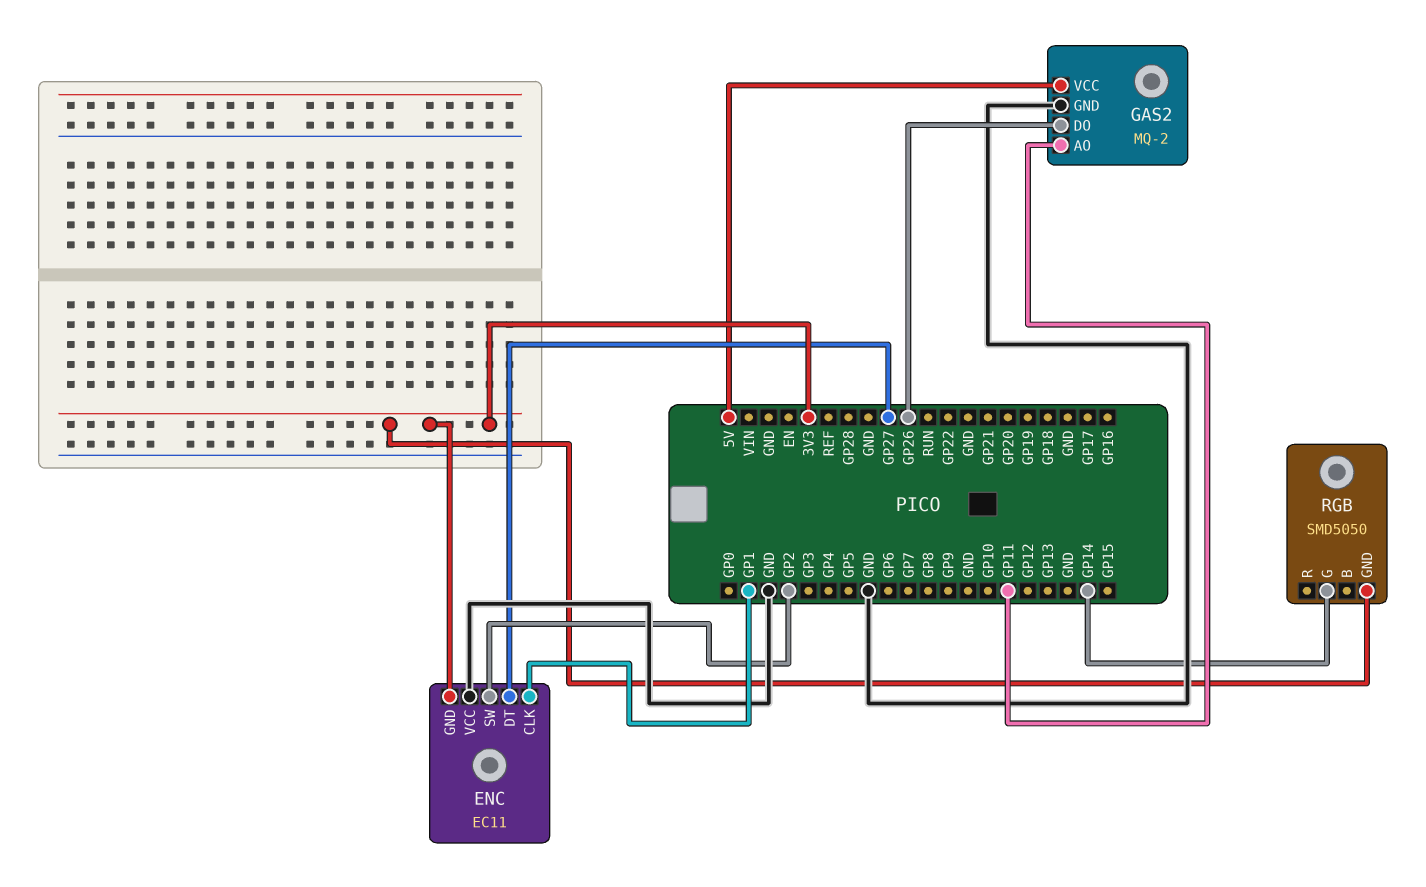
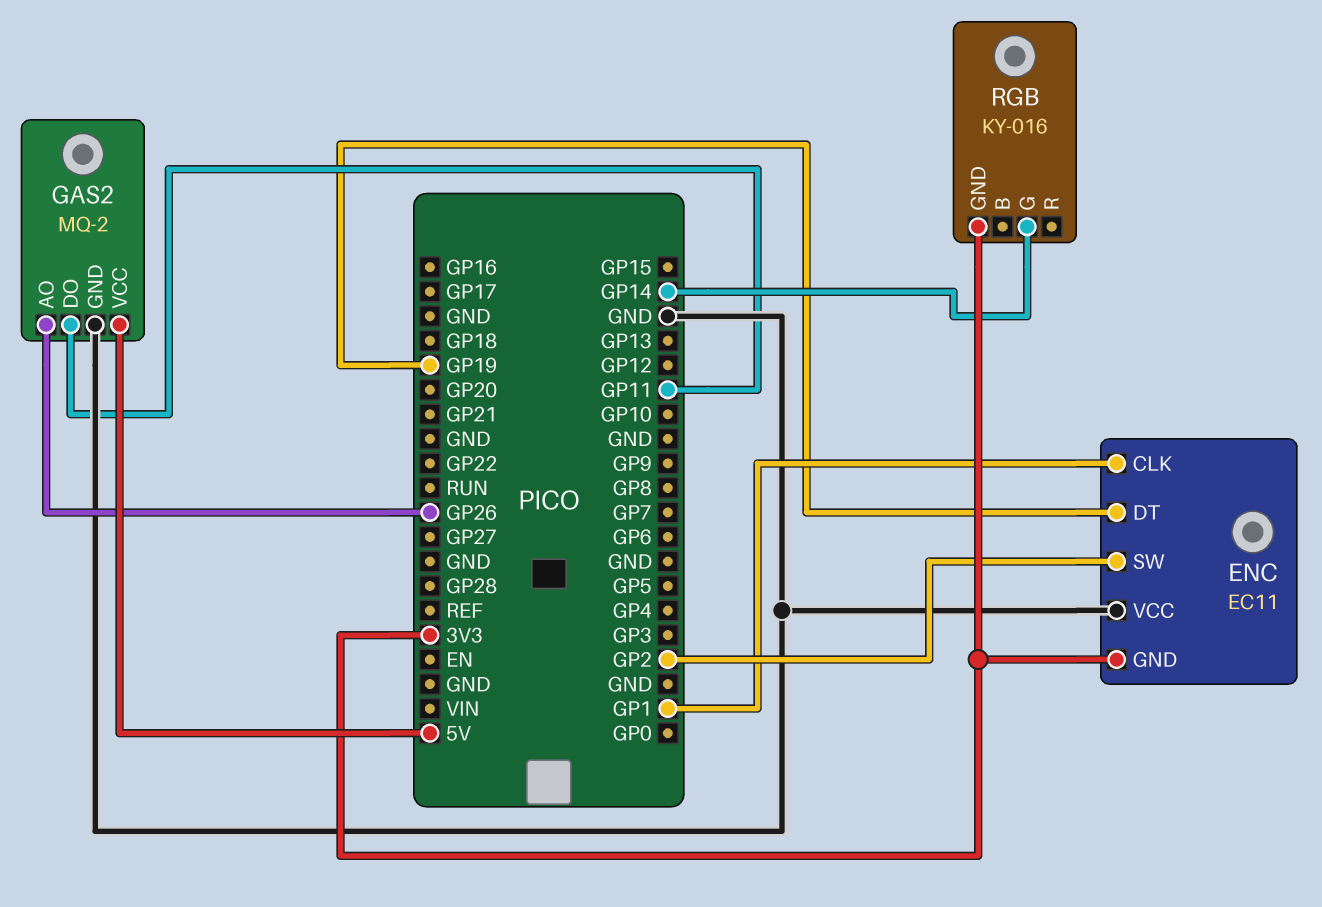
ENC pin DT: GP27 -> GP19
GAS2 pin AO: GP11 -> GP26
GAS2 pin DO: GP26 -> GP11
RGB: SMD5050 -> KY-016

